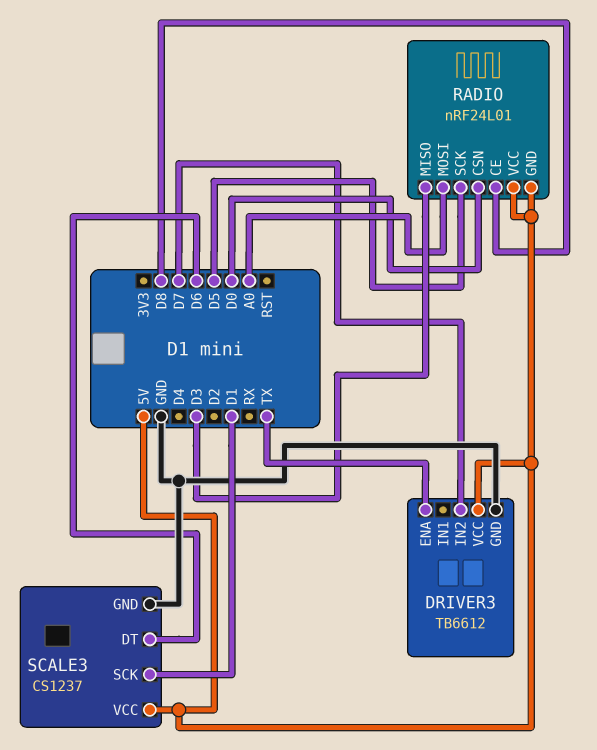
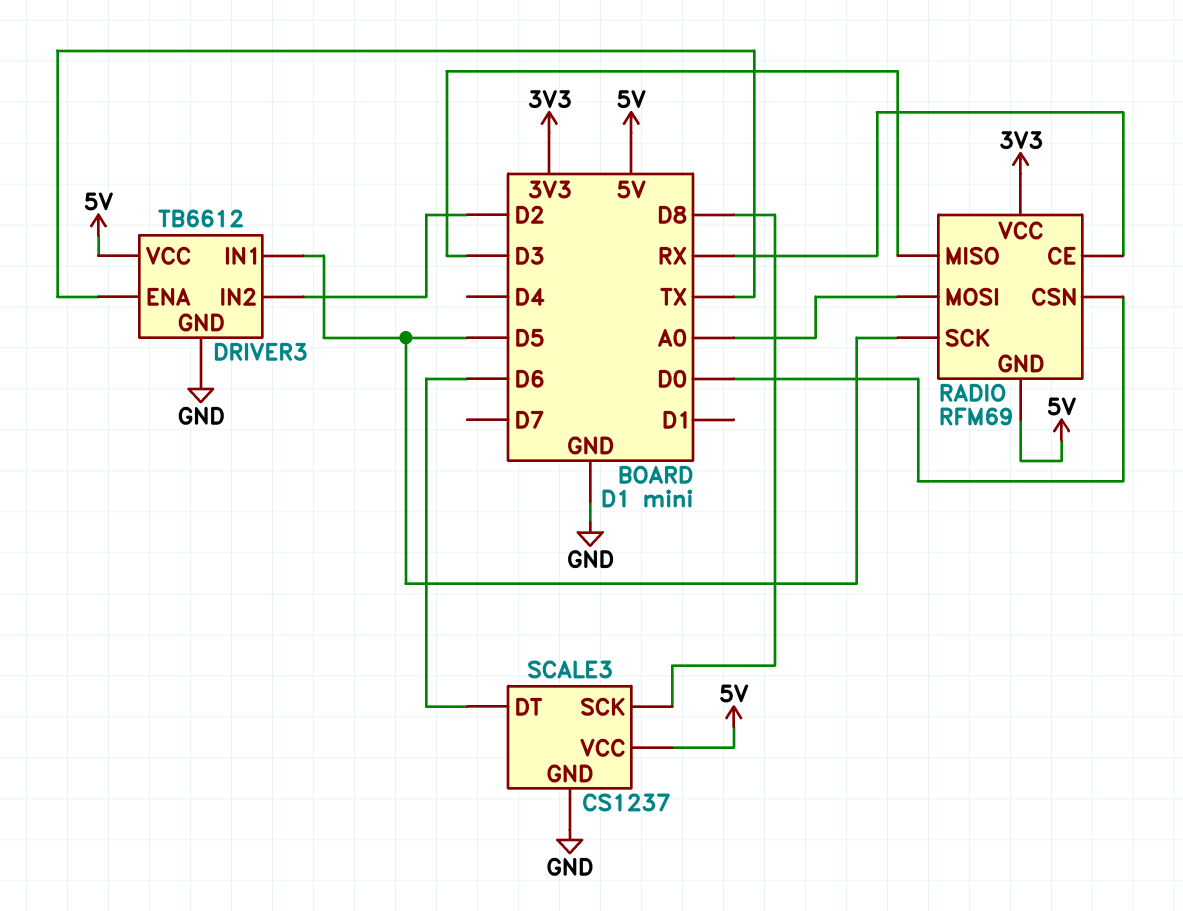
DRIVER3 pin IN1: none -> D5
DRIVER3 pin IN2: D7 -> D2
RADIO: nRF24L01 -> RFM69
RADIO pin CE: D8 -> RX
RADIO pin VCC: 5V -> 3V3
SCALE3 pin SCK: D1 -> D8

